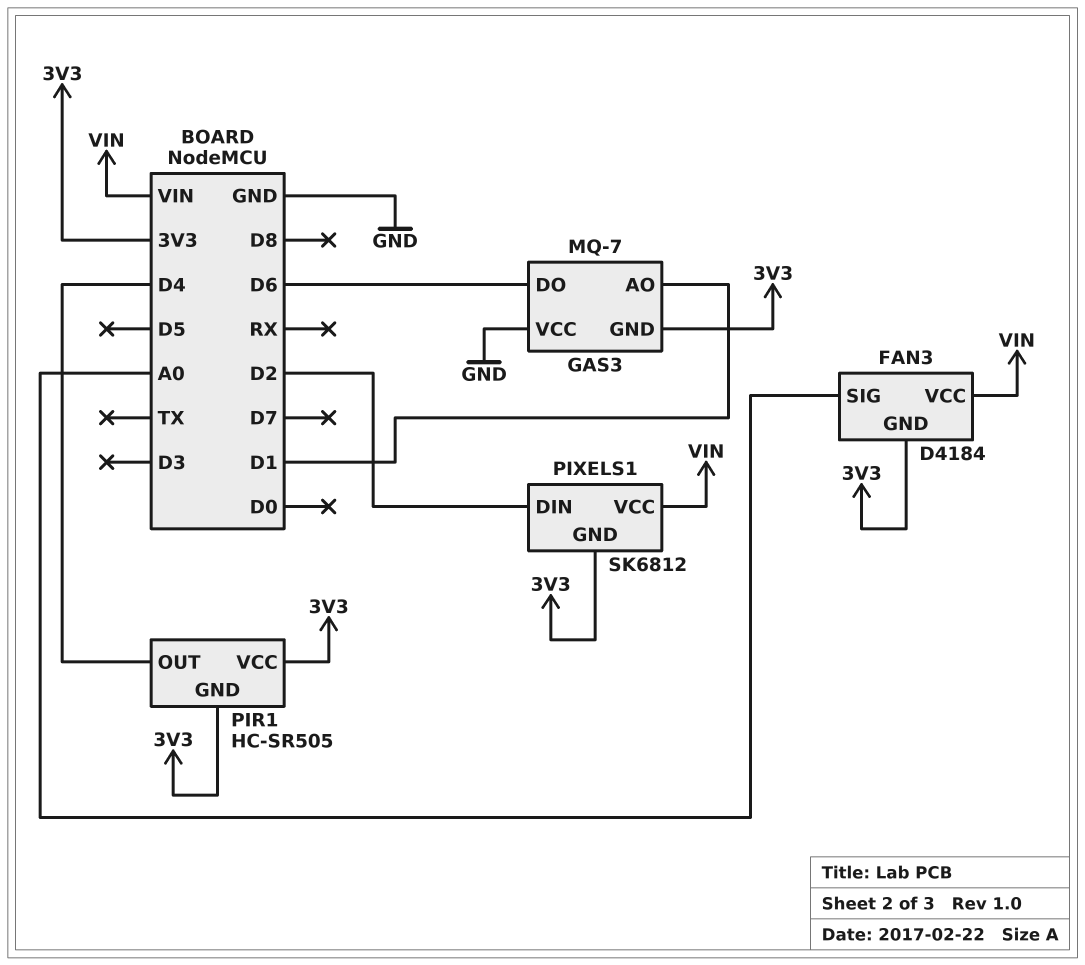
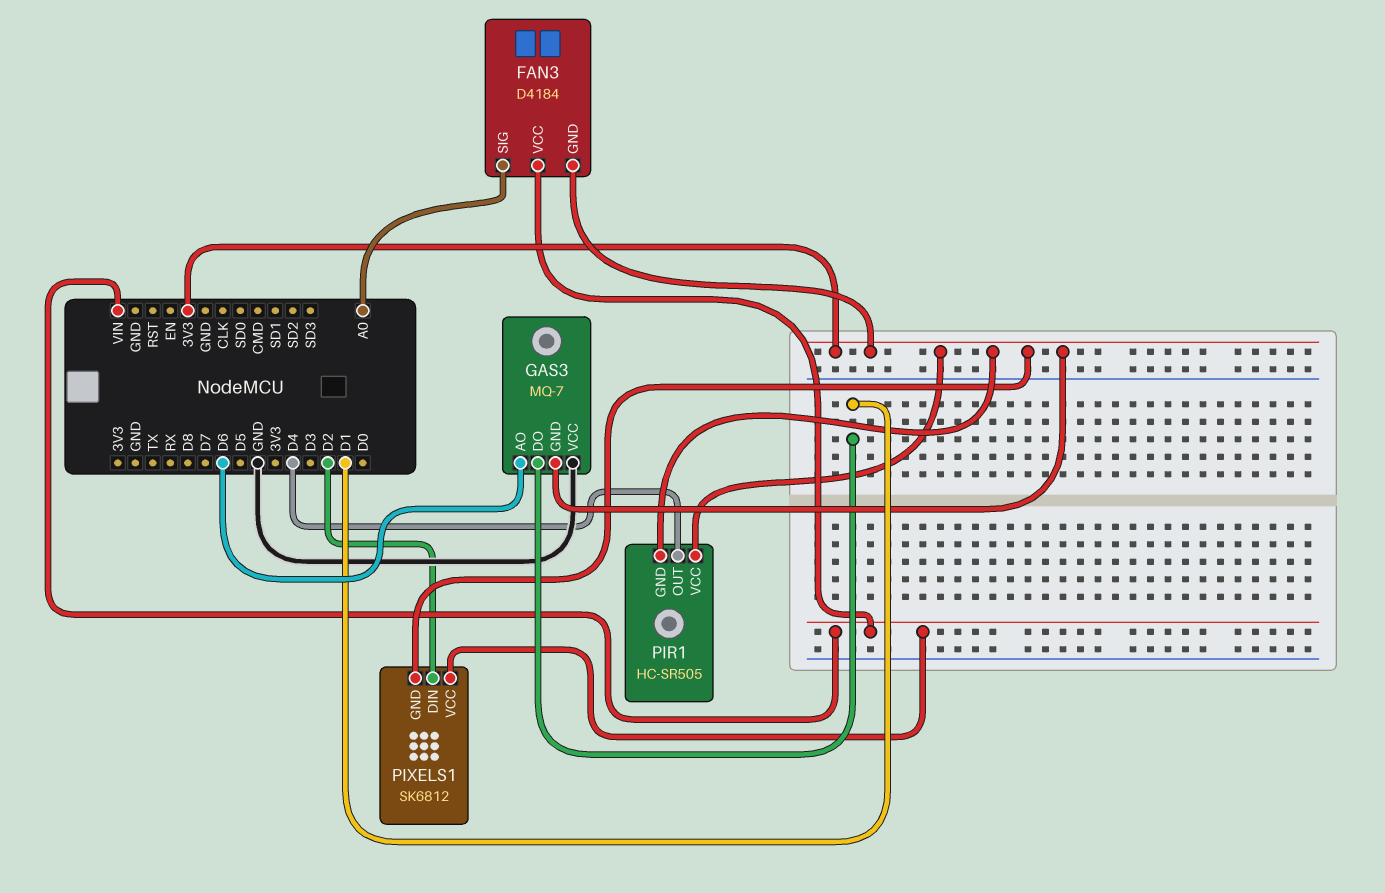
GAS3 pin AO: D1 -> D6
GAS3 pin DO: D6 -> D1

